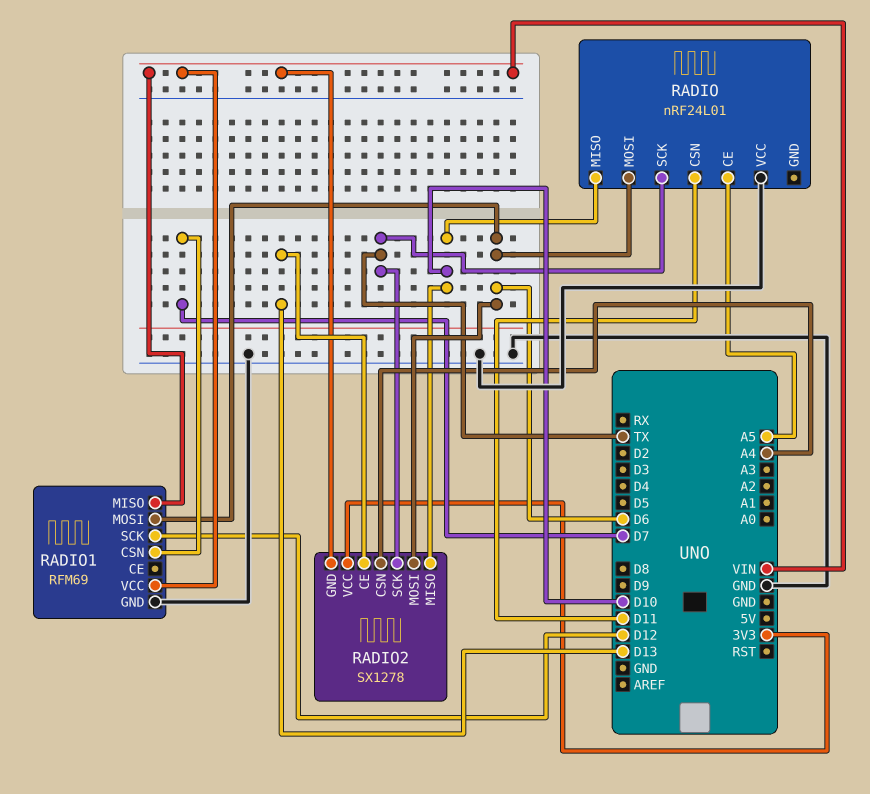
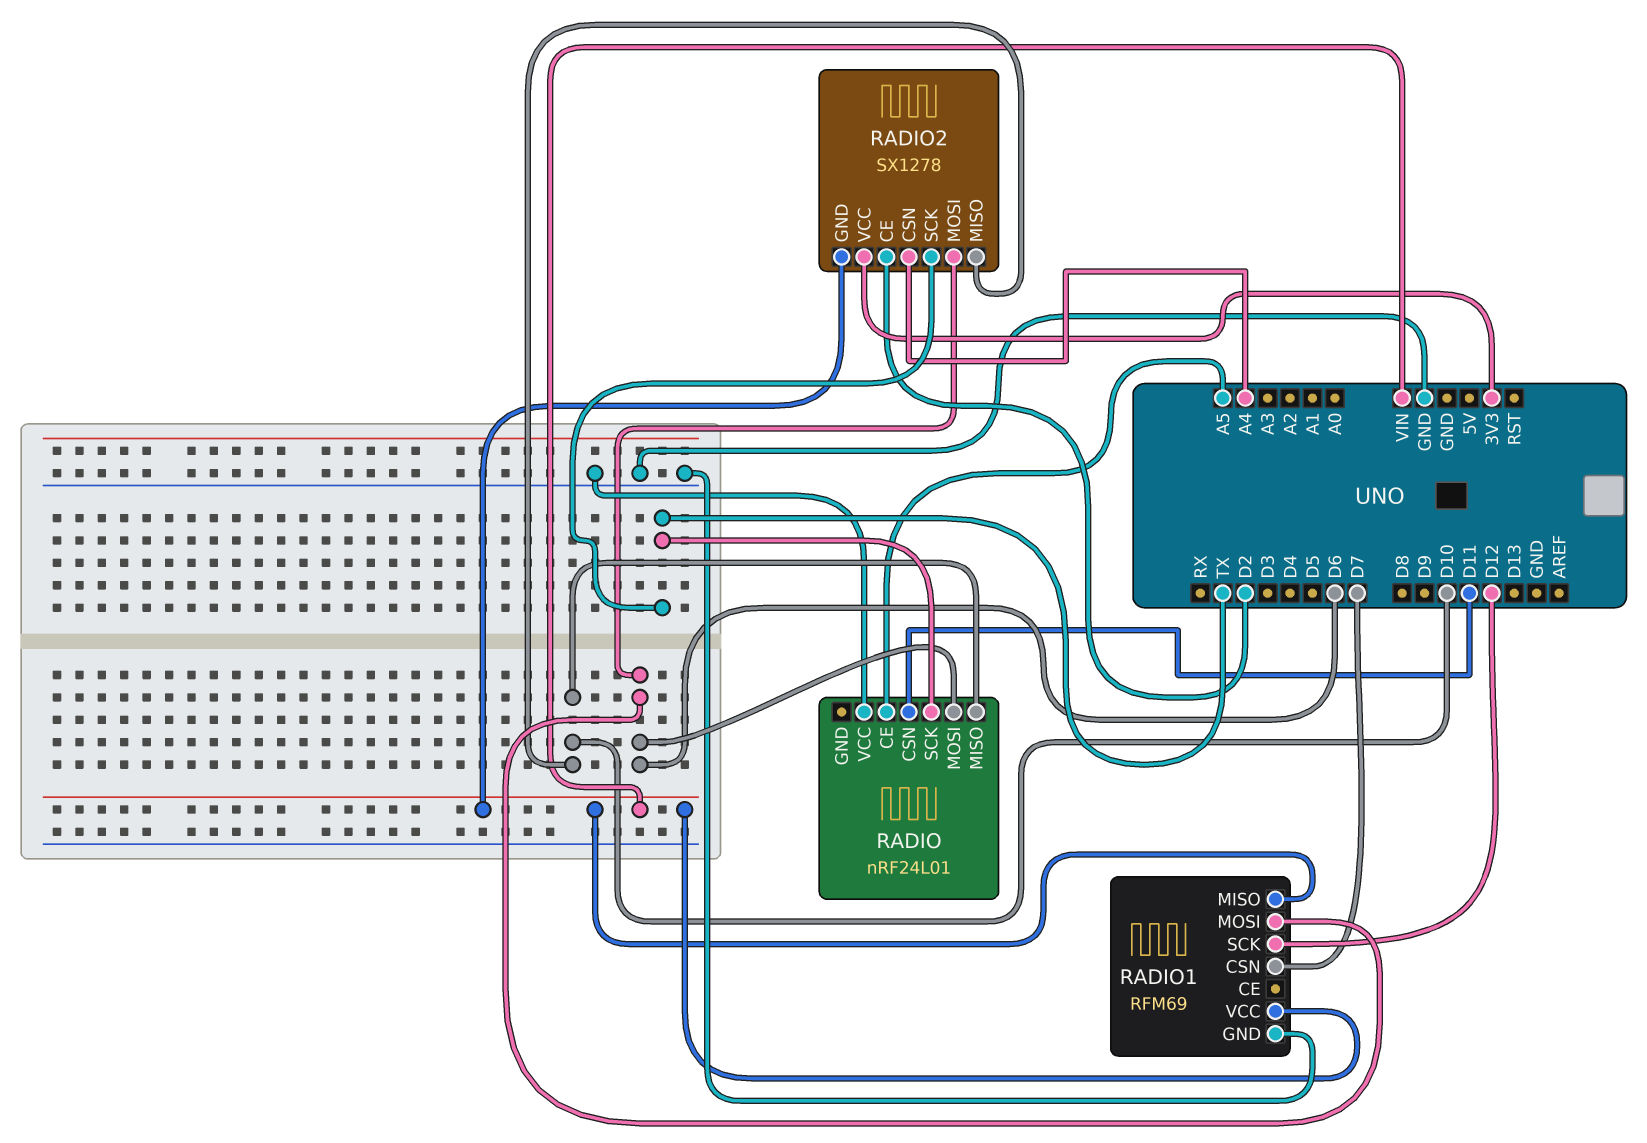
RADIO2 pin CE: D13 -> D2

